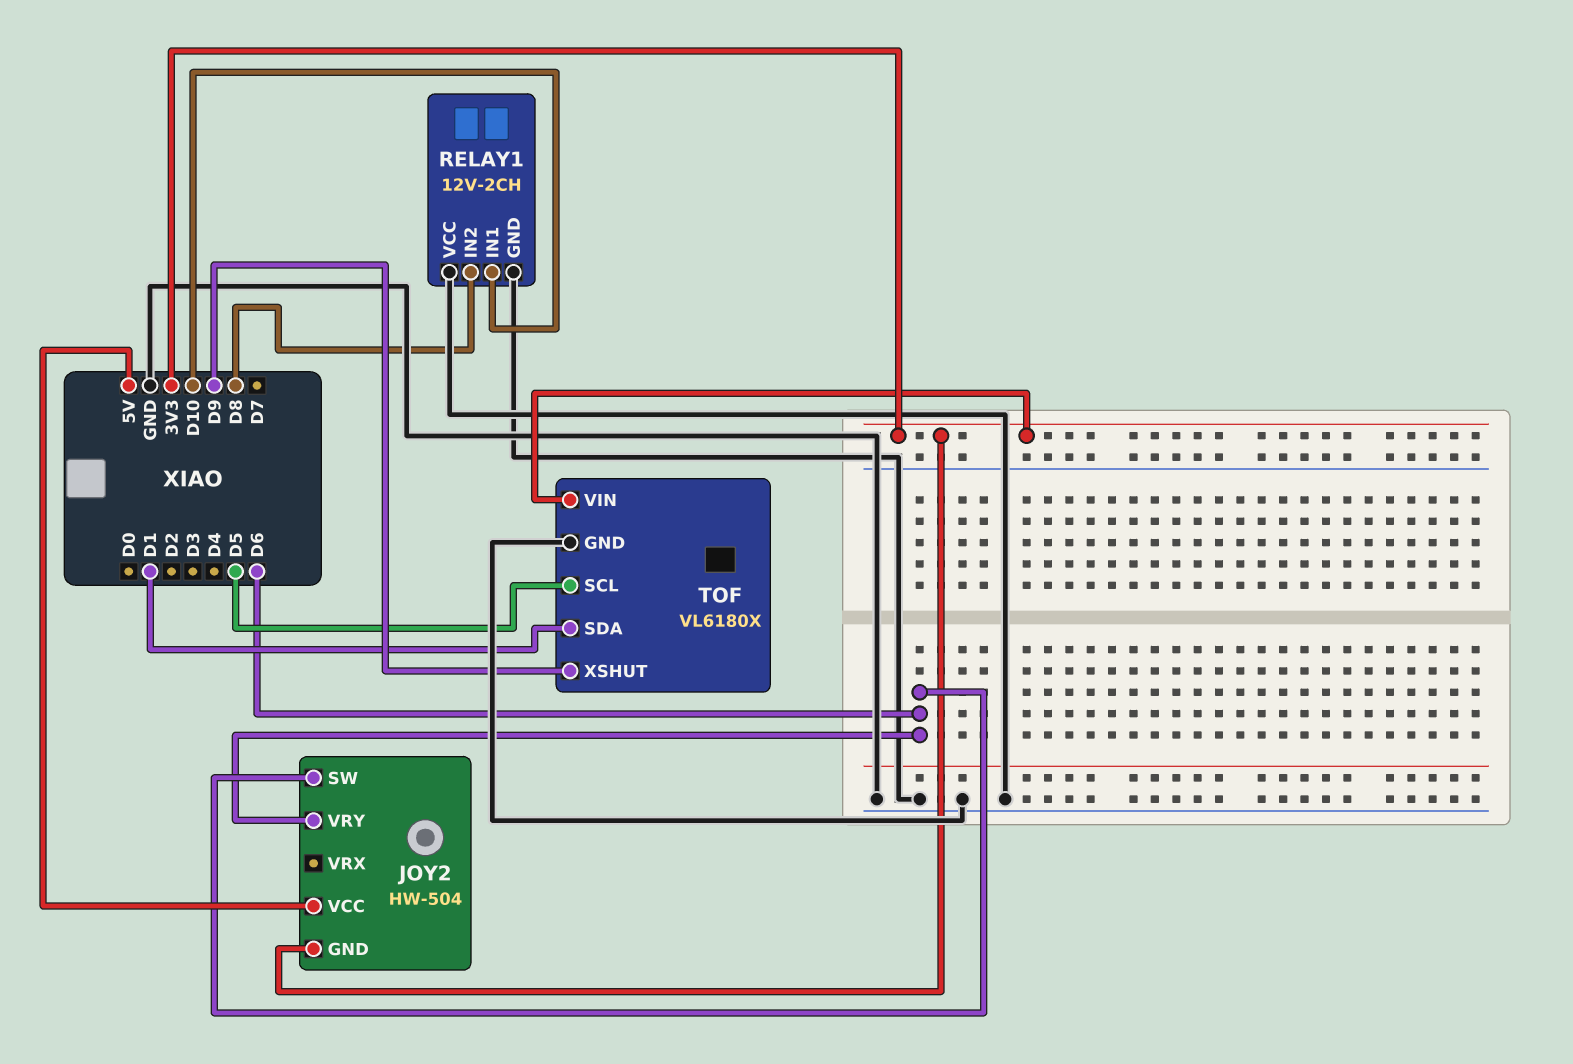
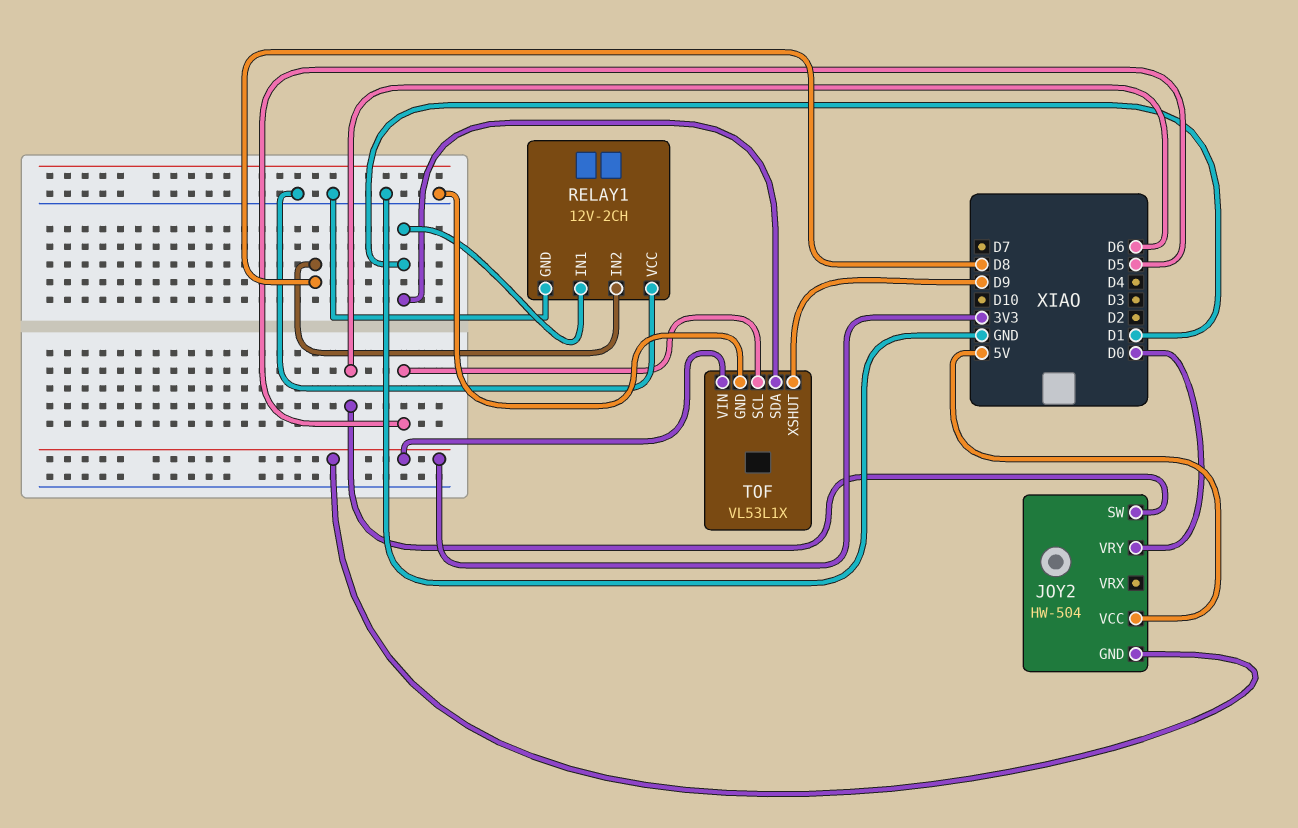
JOY2 pin VRY: D6 -> D0
RELAY1 pin IN1: D10 -> D1
TOF: VL6180X -> VL53L1X

